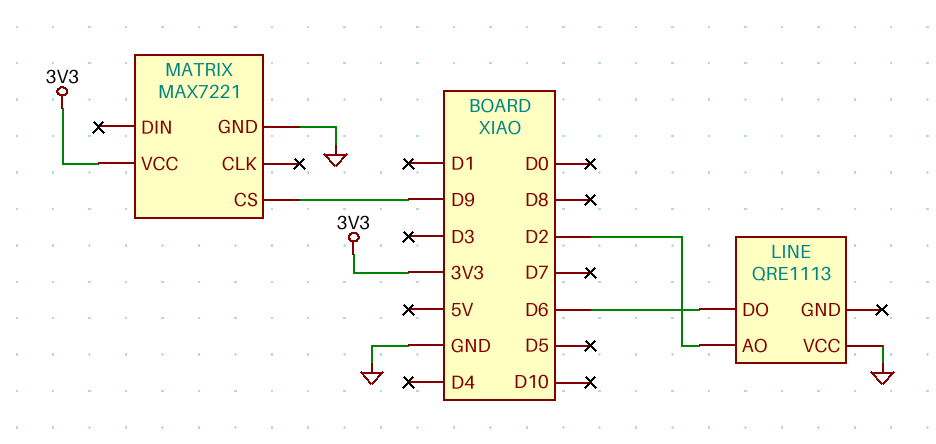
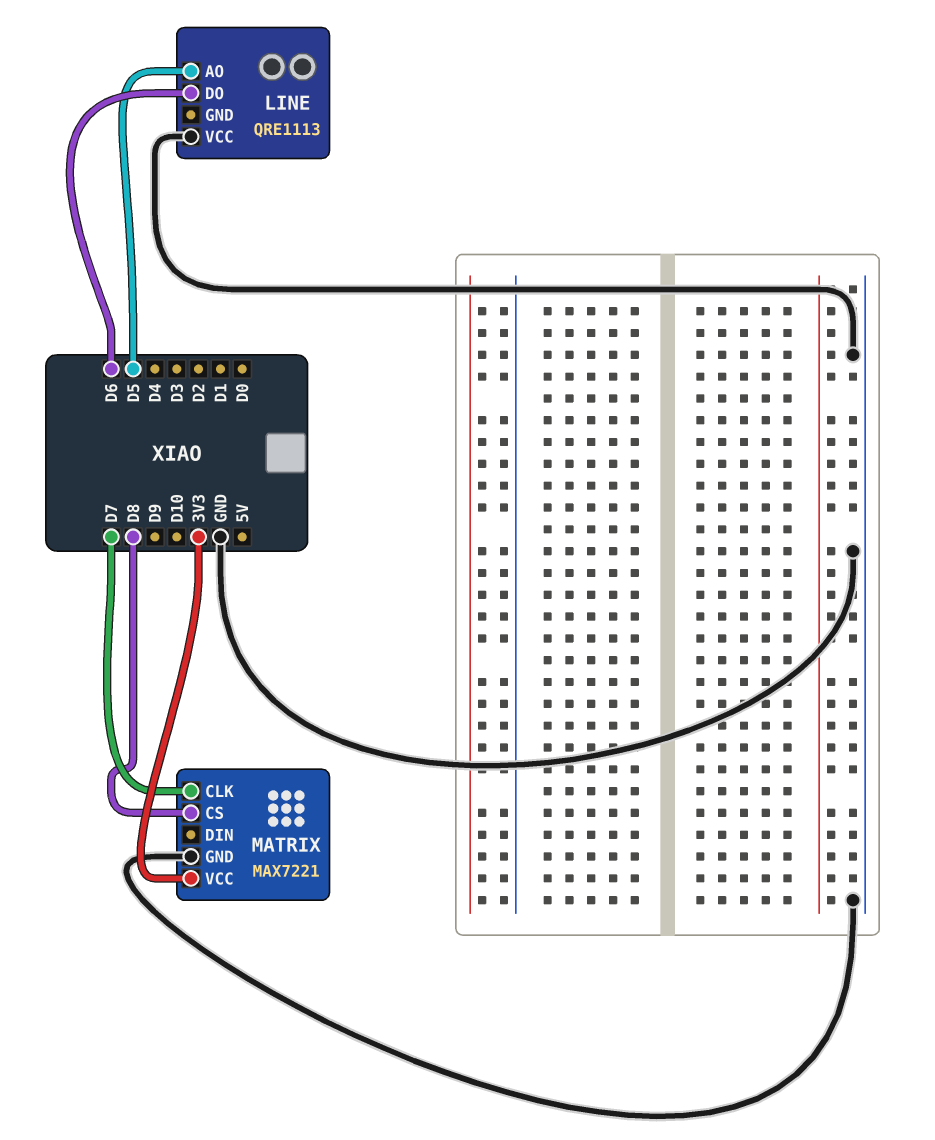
LINE pin AO: D2 -> D5
MATRIX pin CLK: none -> D7
MATRIX pin CS: D9 -> D8

